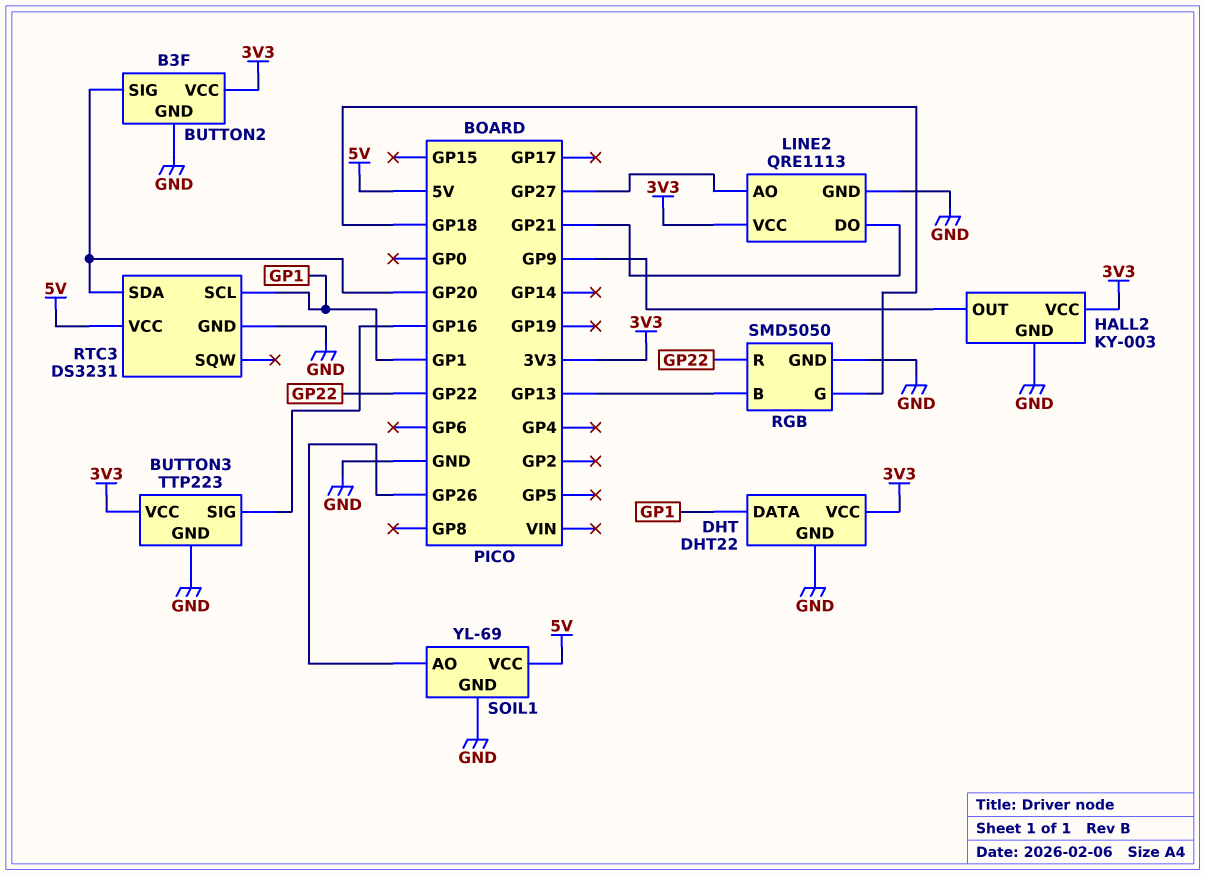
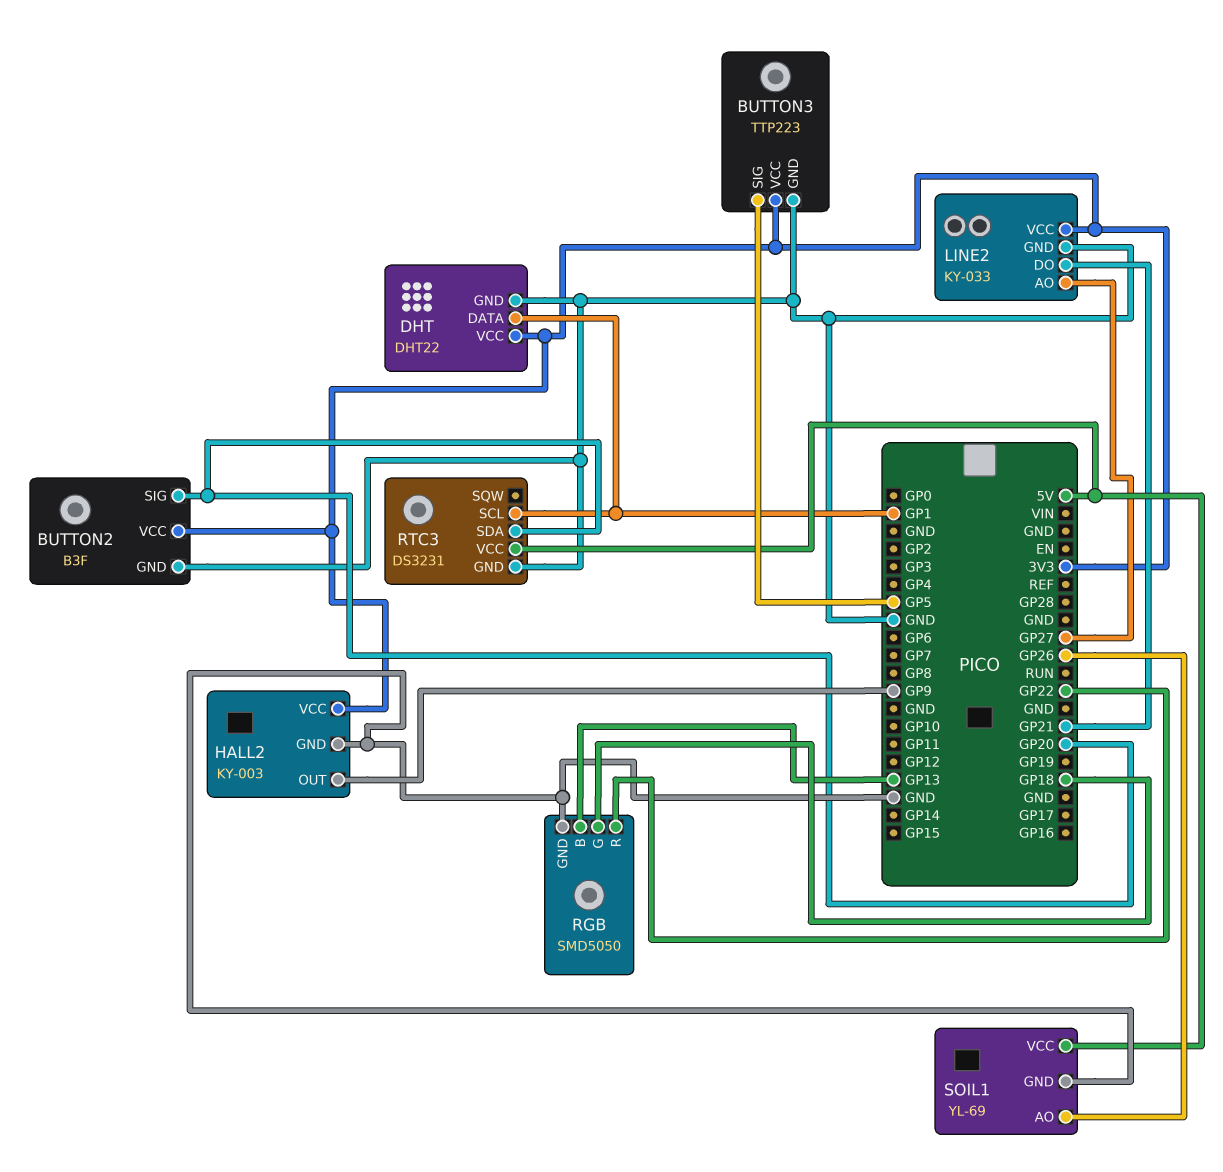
BUTTON3 pin SIG: GP16 -> GP5
LINE2: QRE1113 -> KY-033

